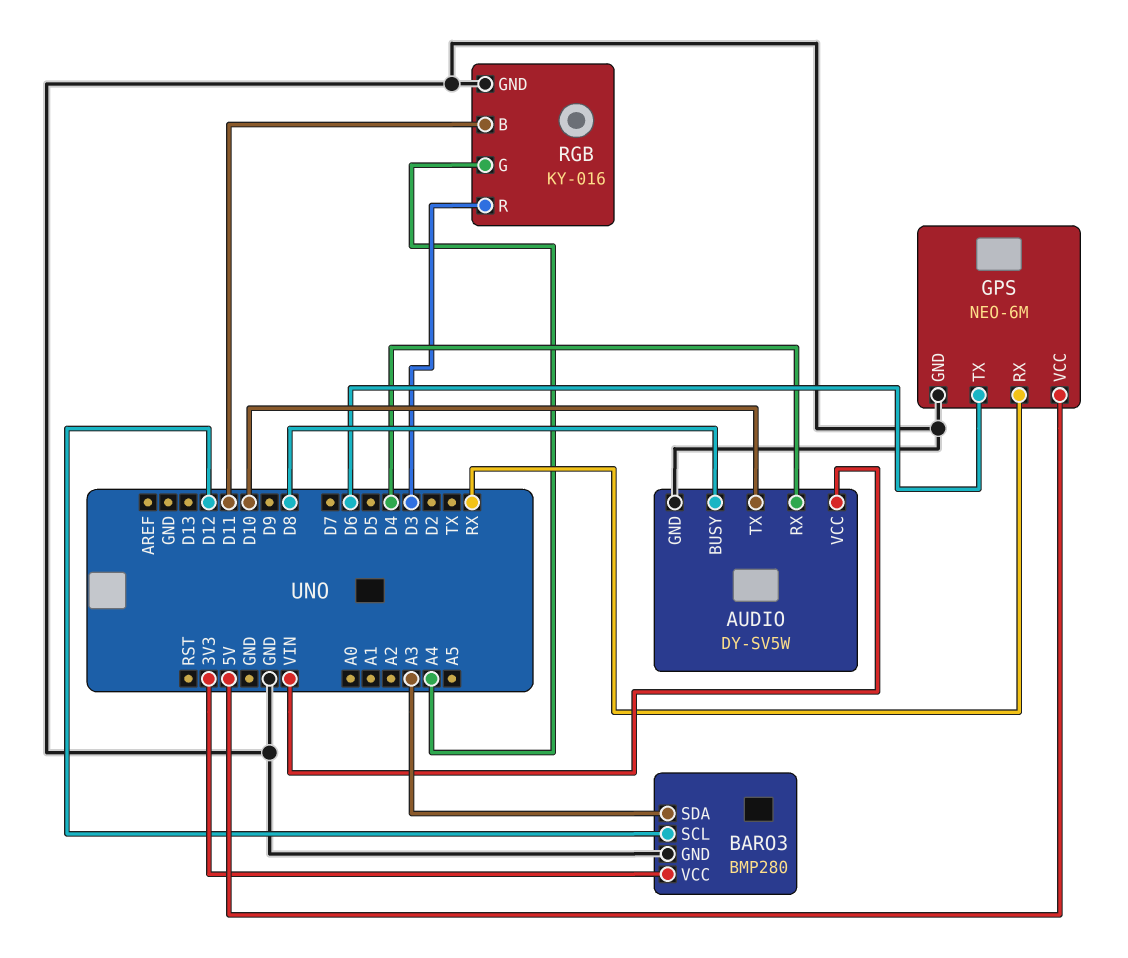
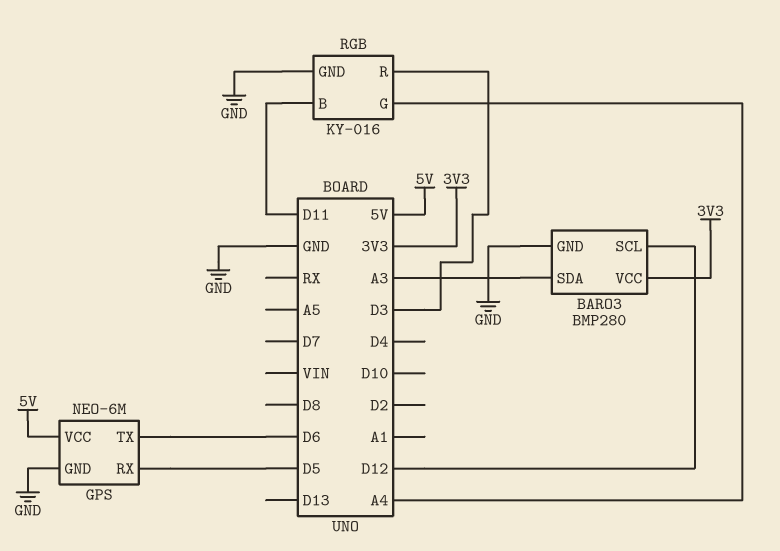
AUDIO: DY-SV5W -> none
AUDIO pin BUSY: D8 -> none
AUDIO pin GND: GND -> none
AUDIO pin RX: D4 -> none
AUDIO pin TX: D10 -> none
AUDIO pin VCC: VIN -> none
GPS pin RX: RX -> D5

